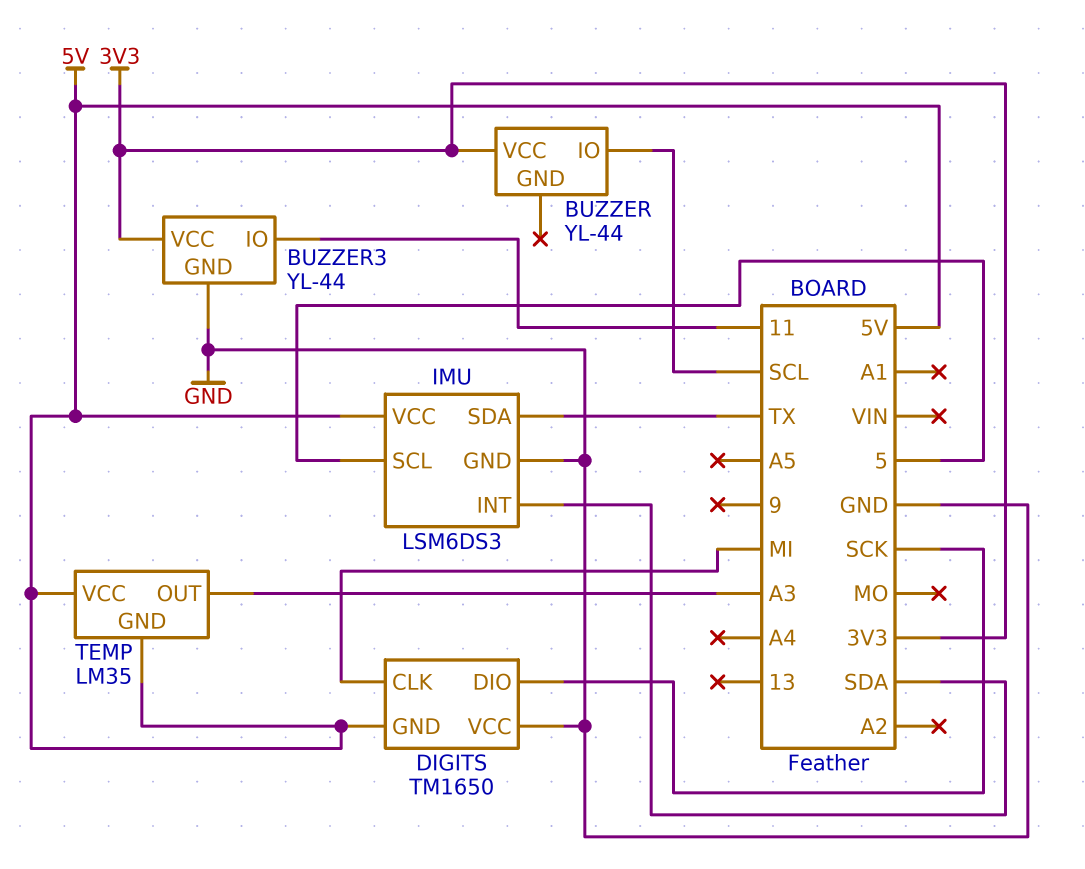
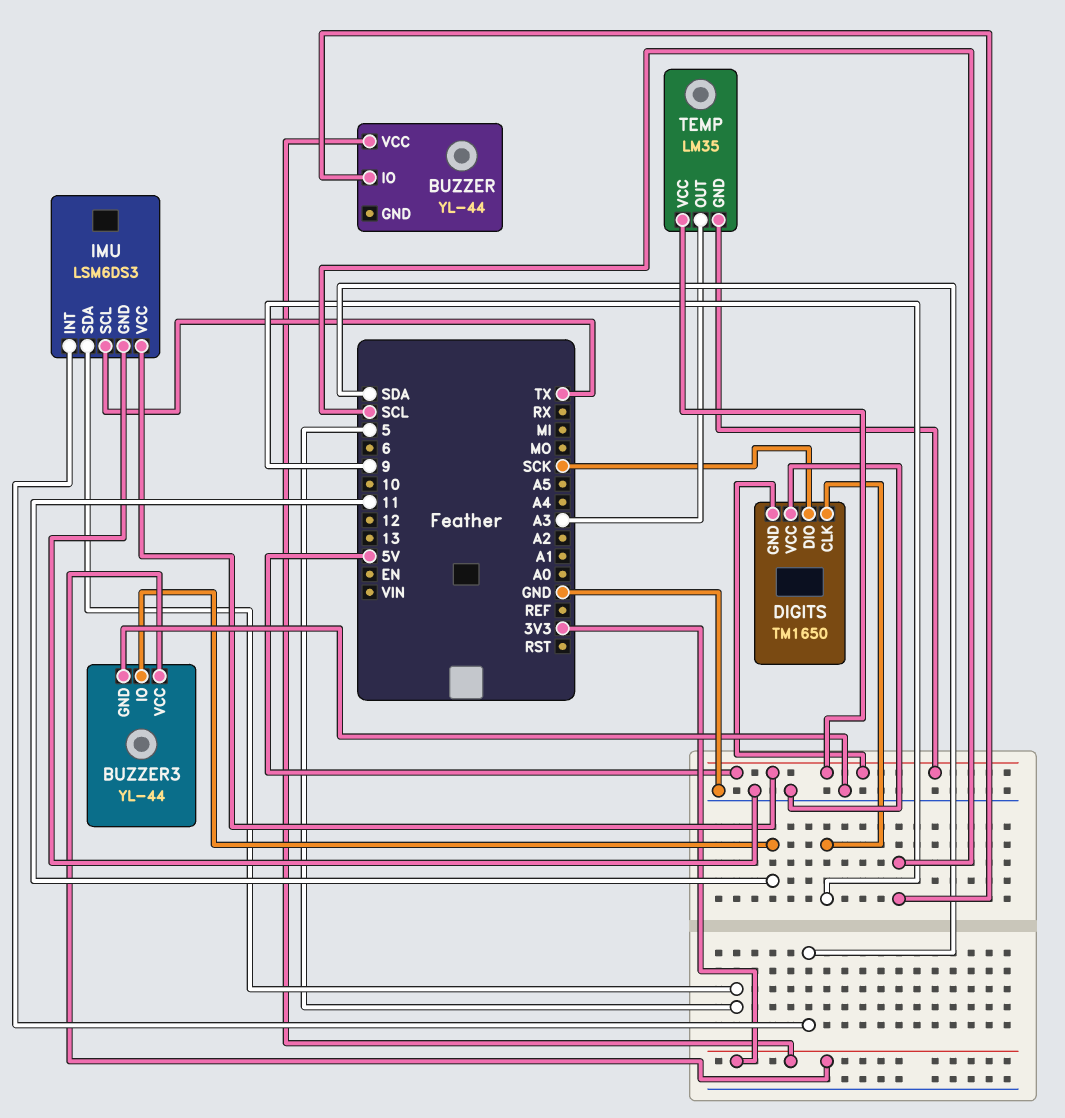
DIGITS pin CLK: MI -> 9
IMU pin SCL: 5 -> TX
IMU pin SDA: TX -> 5

